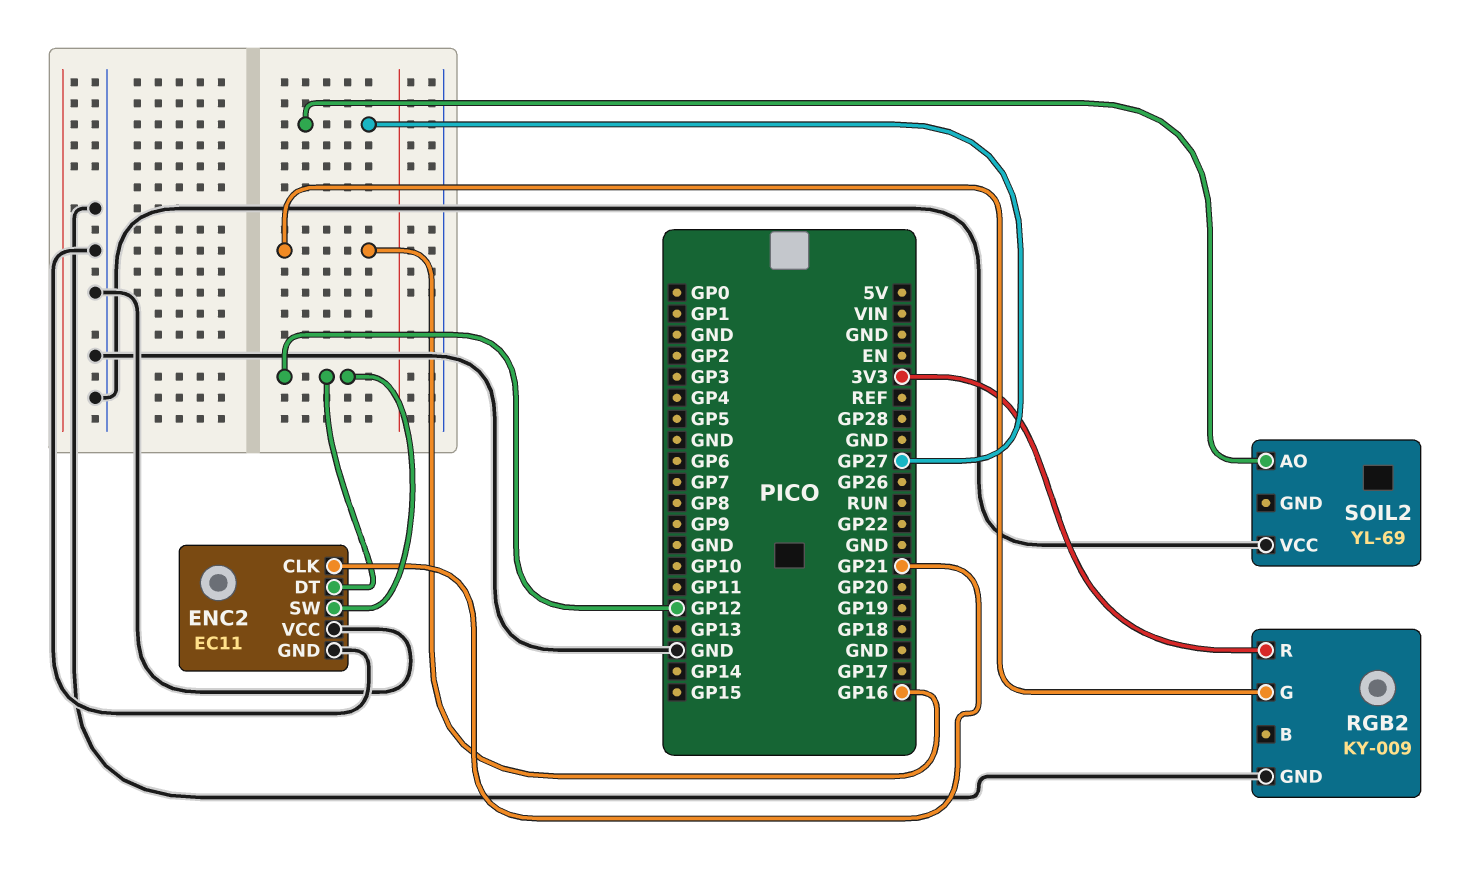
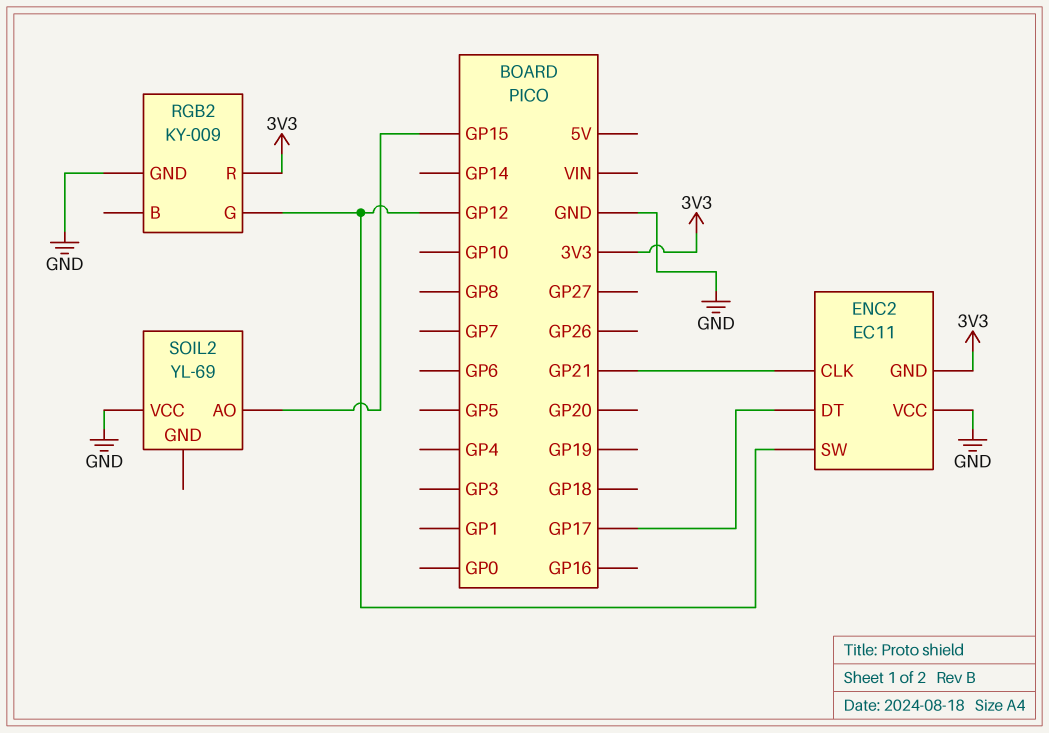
ENC2 pin DT: GP12 -> GP17
ENC2 pin GND: GND -> 3V3
RGB2 pin G: GP16 -> GP12
SOIL2 pin AO: GP27 -> GP15

